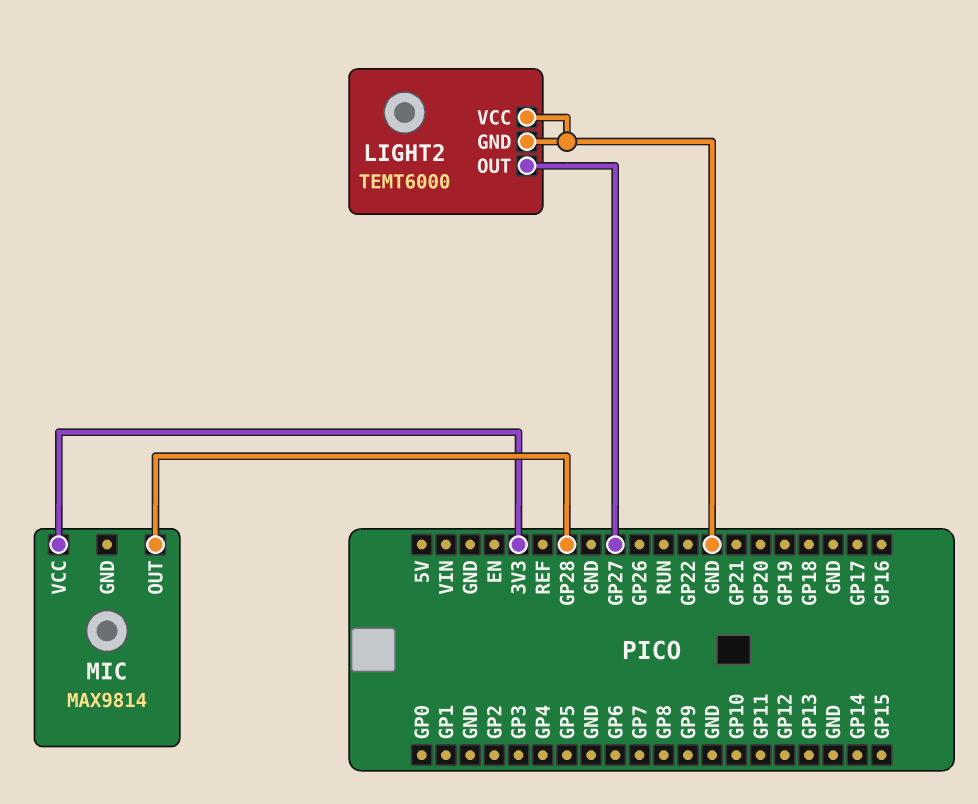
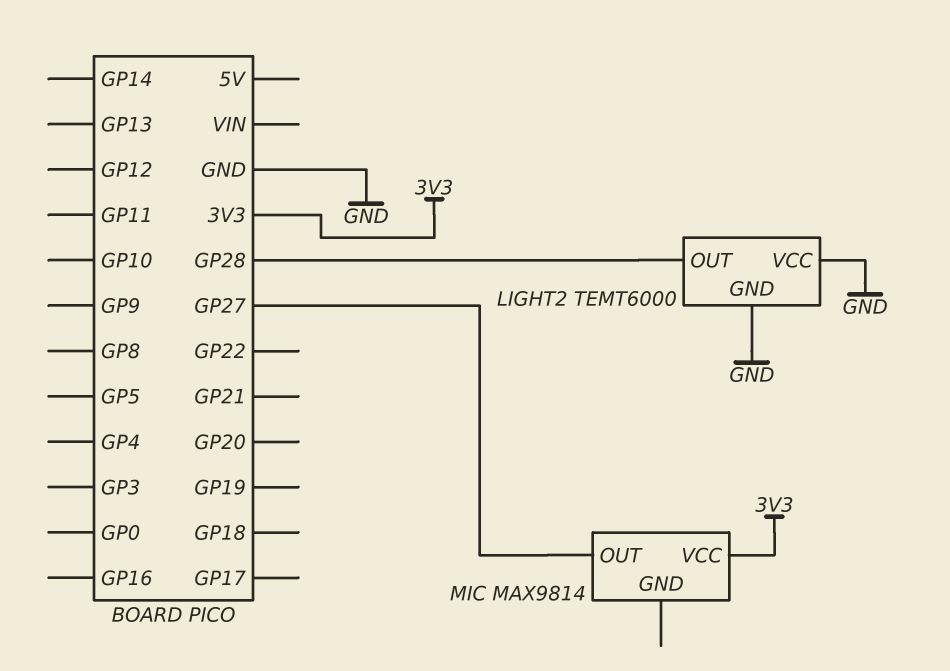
LIGHT2 pin OUT: GP27 -> GP28
MIC pin OUT: GP28 -> GP27

